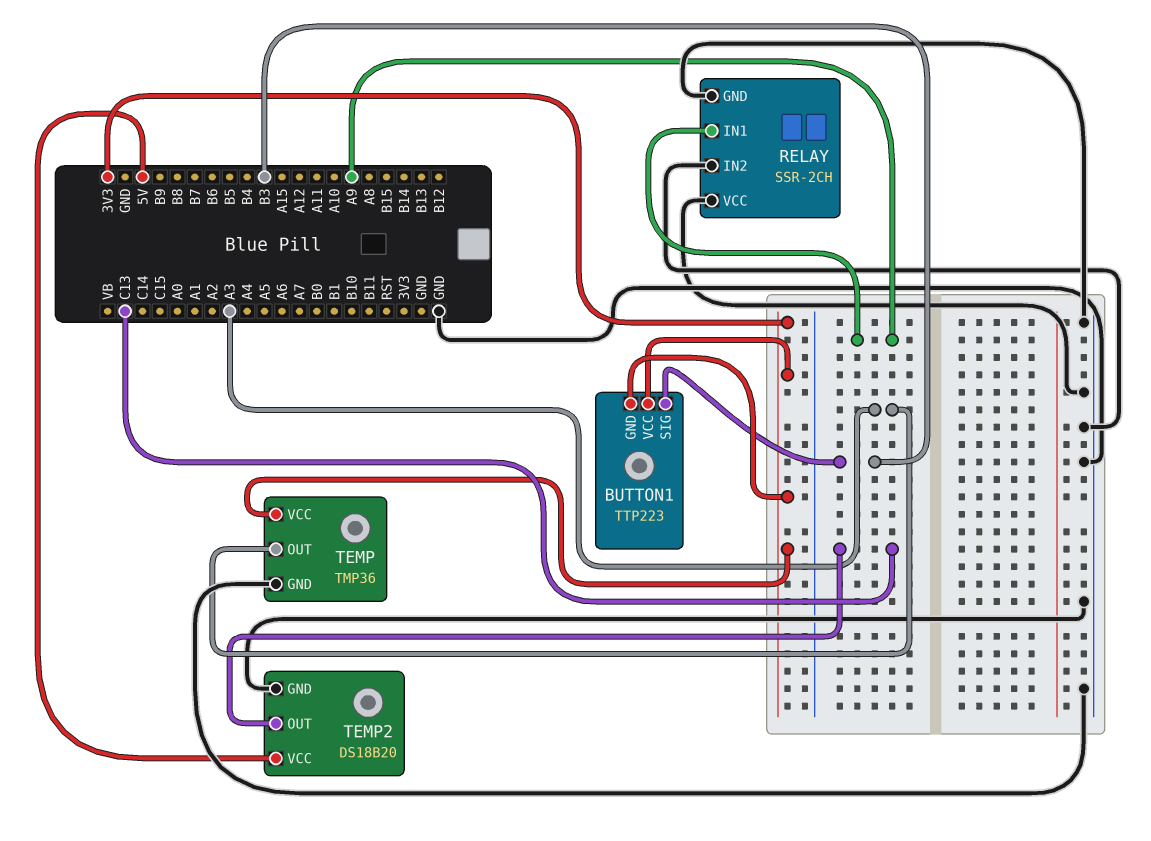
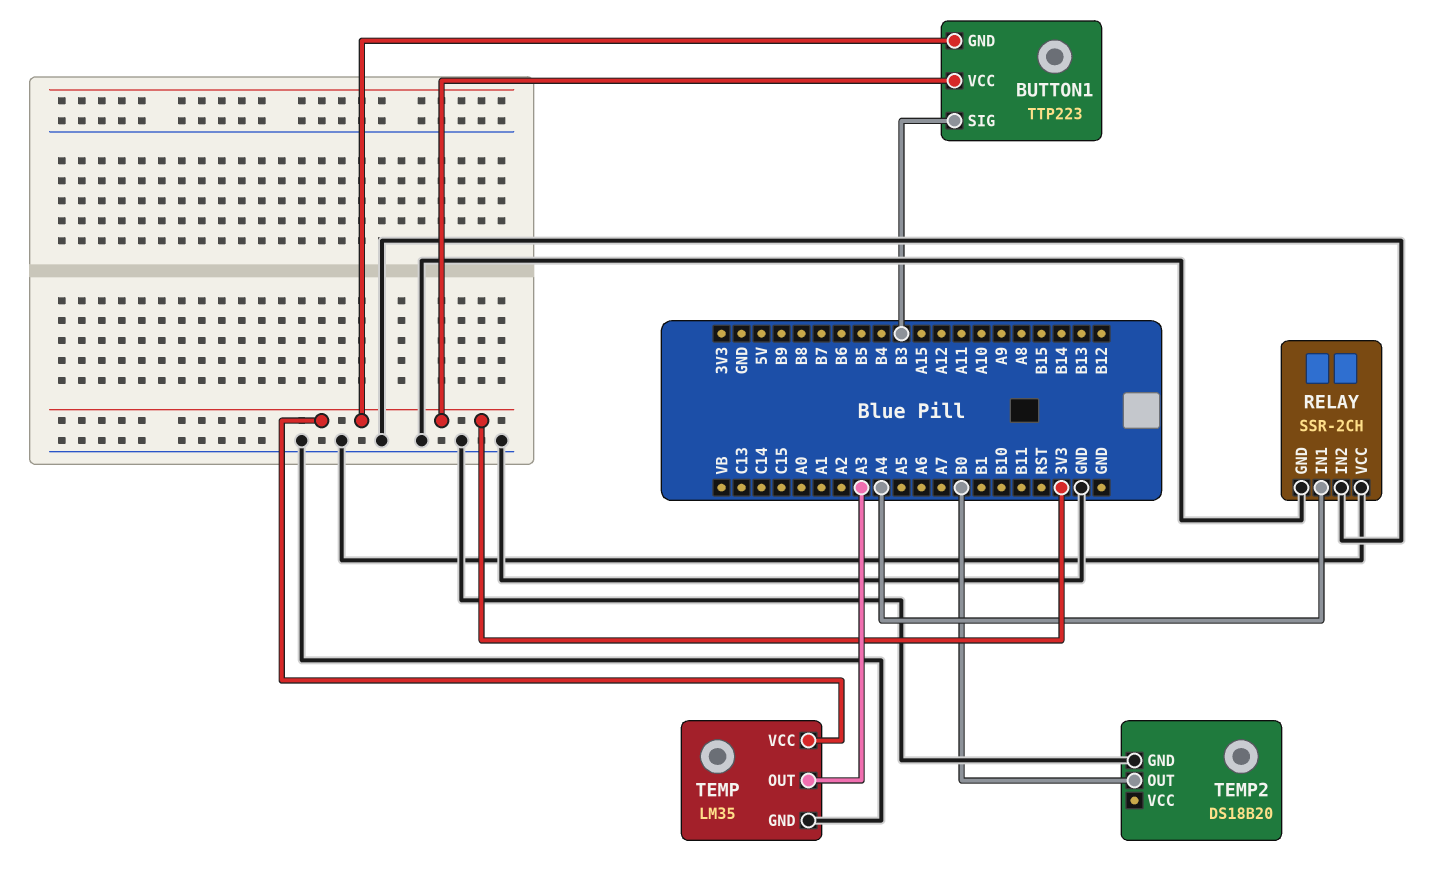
RELAY pin IN1: A9 -> A4
TEMP: TMP36 -> LM35
TEMP2 pin OUT: C13 -> B0
TEMP2 pin VCC: 5V -> none

